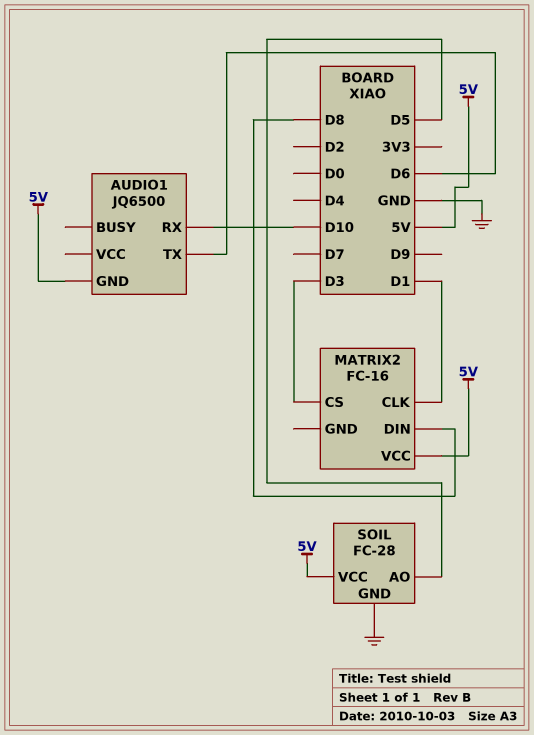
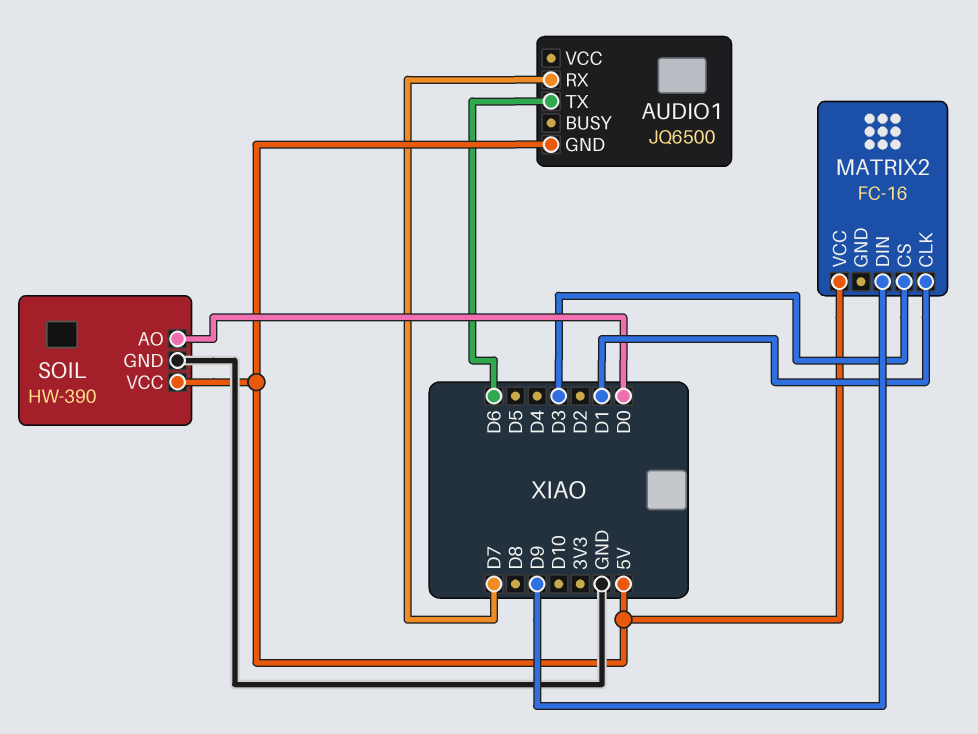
AUDIO1 pin RX: D10 -> D7
MATRIX2 pin DIN: D8 -> D9
SOIL: FC-28 -> HW-390
SOIL pin AO: D5 -> D0

